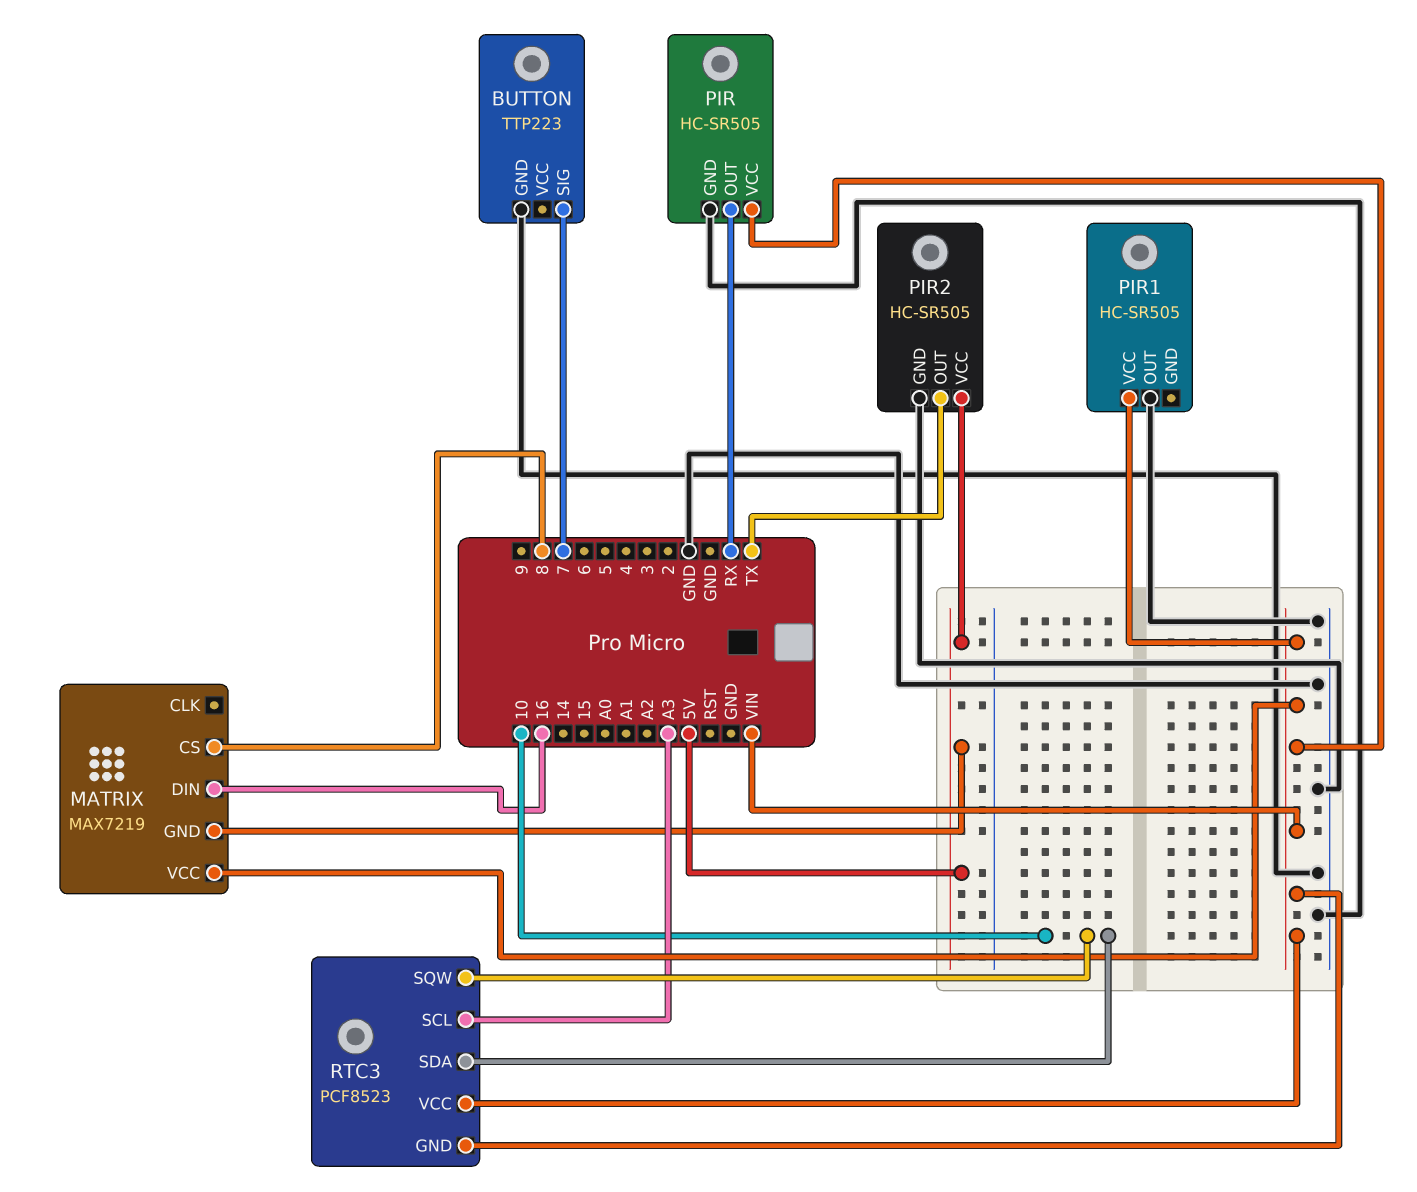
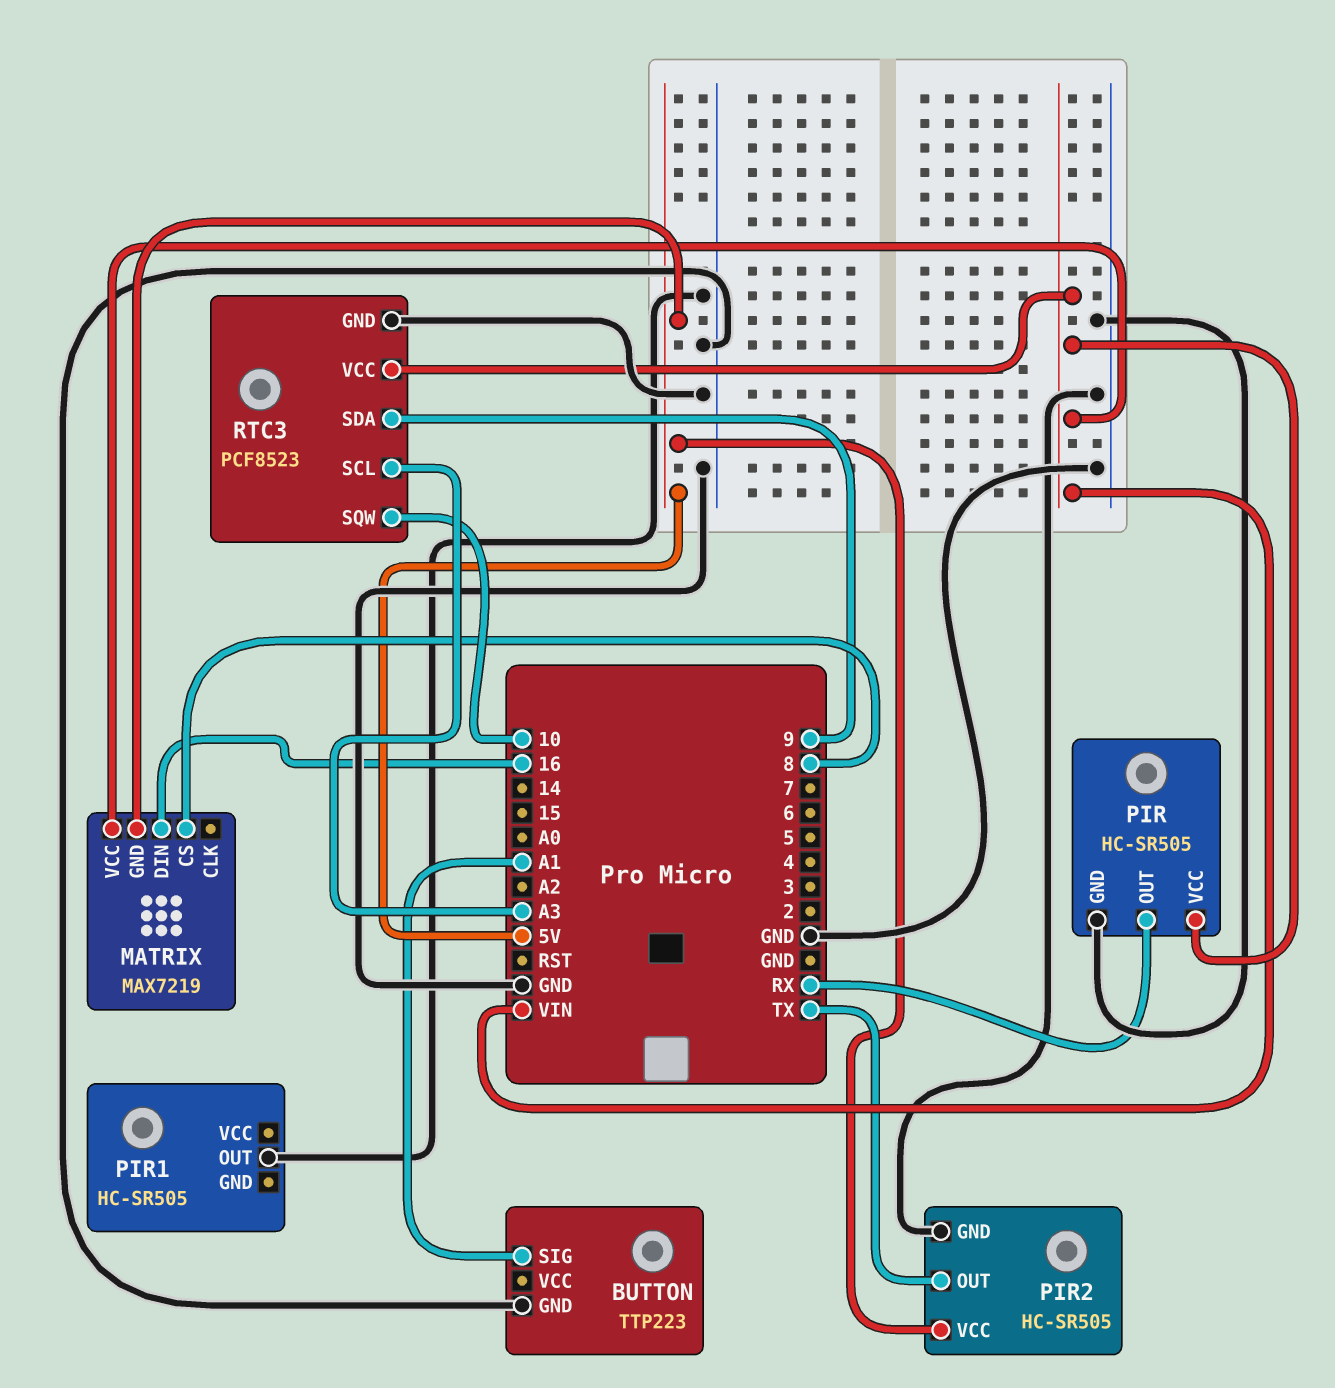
BUTTON pin SIG: 7 -> A1
PIR1 pin VCC: VIN -> none
RTC3 pin GND: VIN -> GND
RTC3 pin SDA: 10 -> 9

